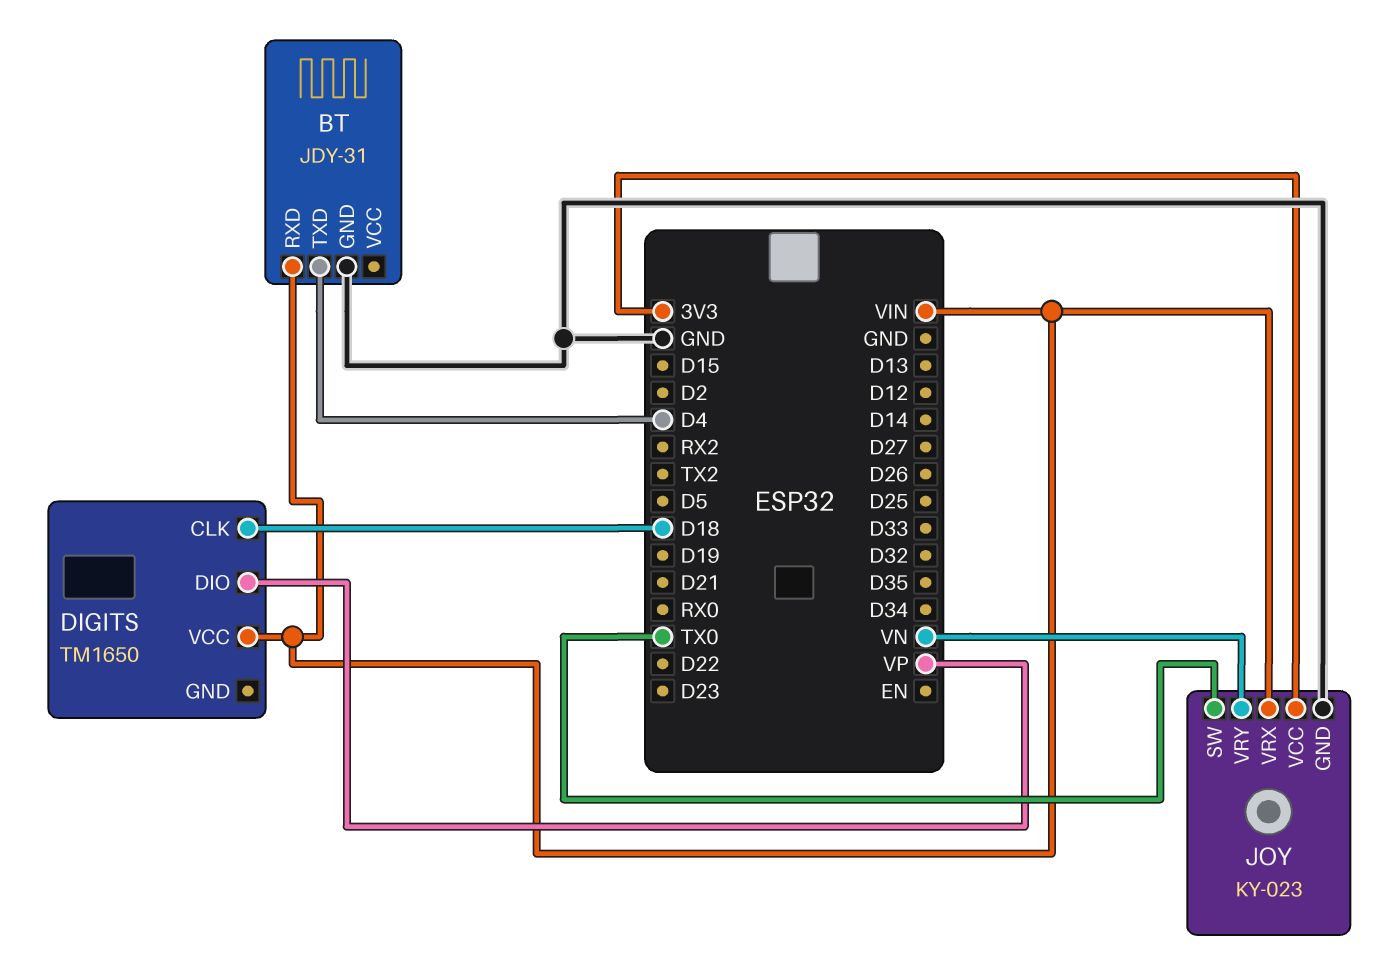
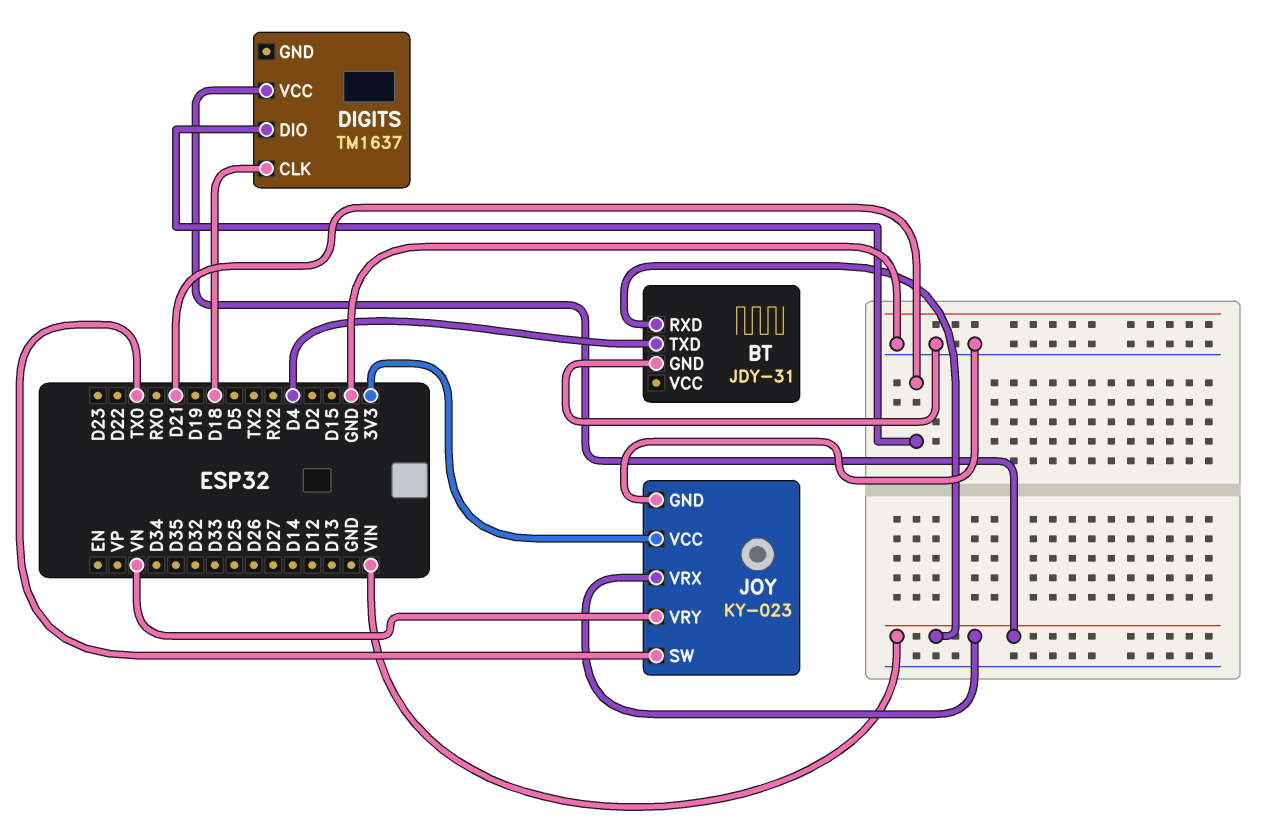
DIGITS: TM1650 -> TM1637
DIGITS pin DIO: VP -> D21

